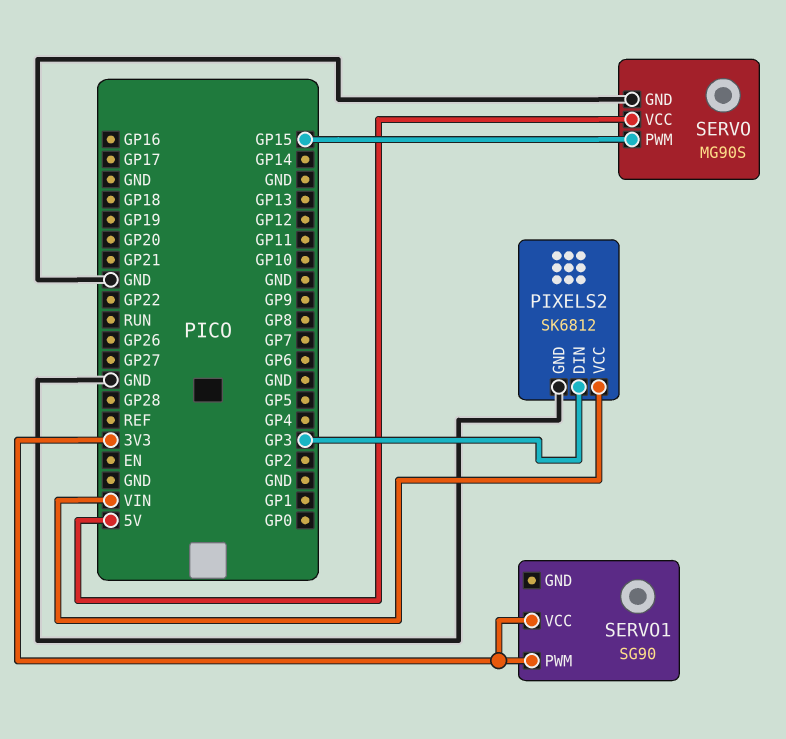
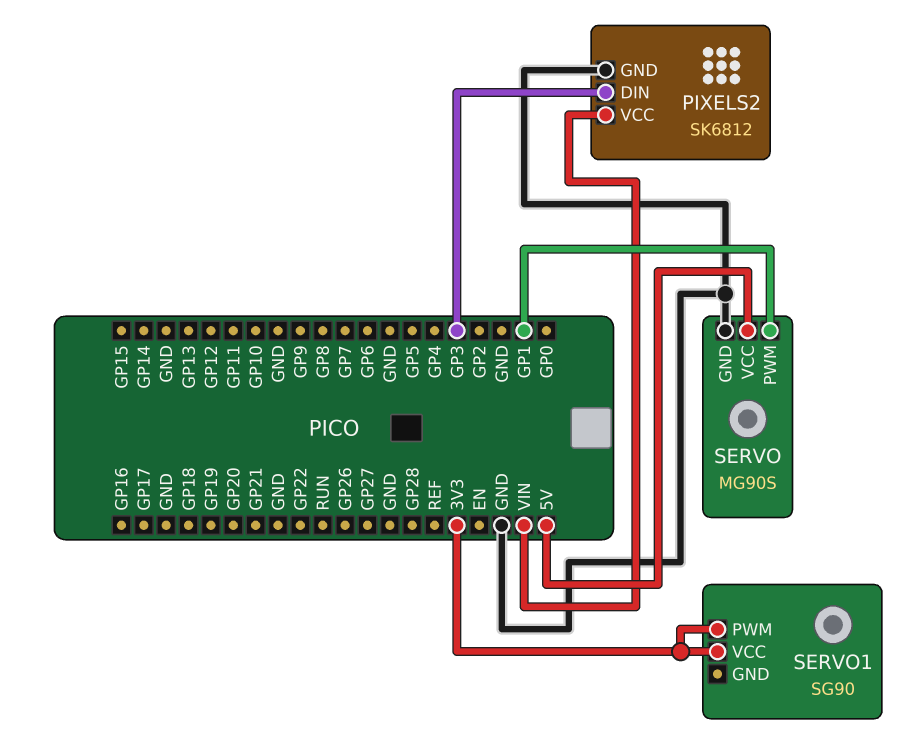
SERVO pin PWM: GP15 -> GP1

